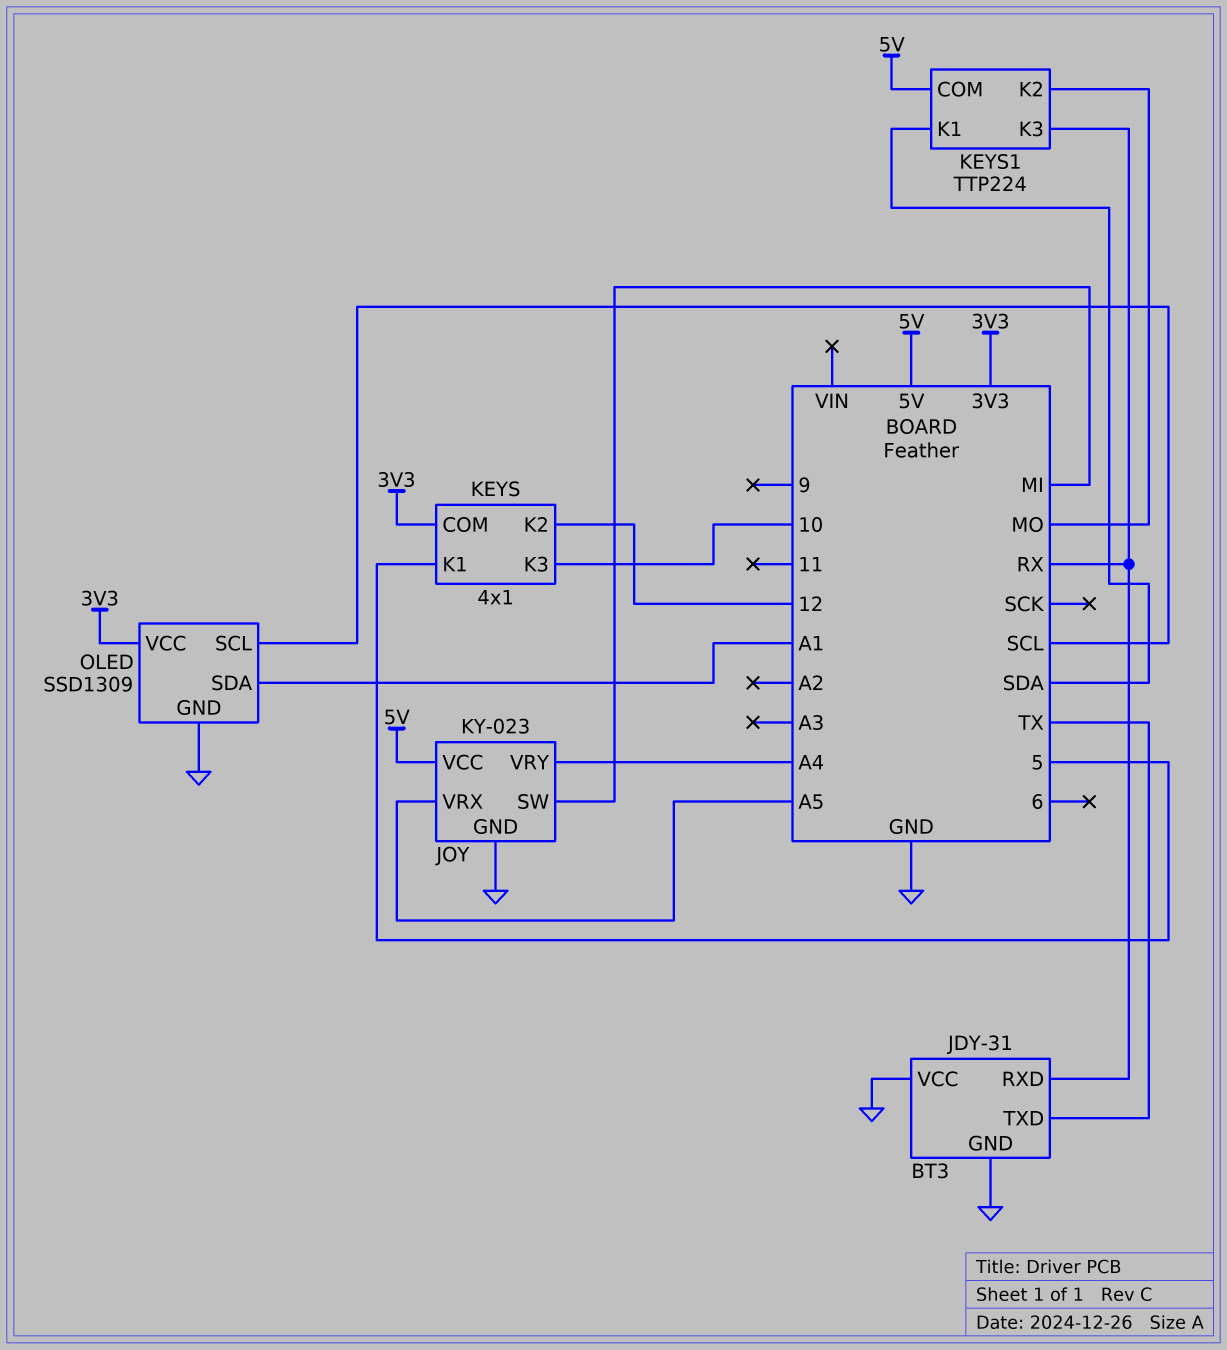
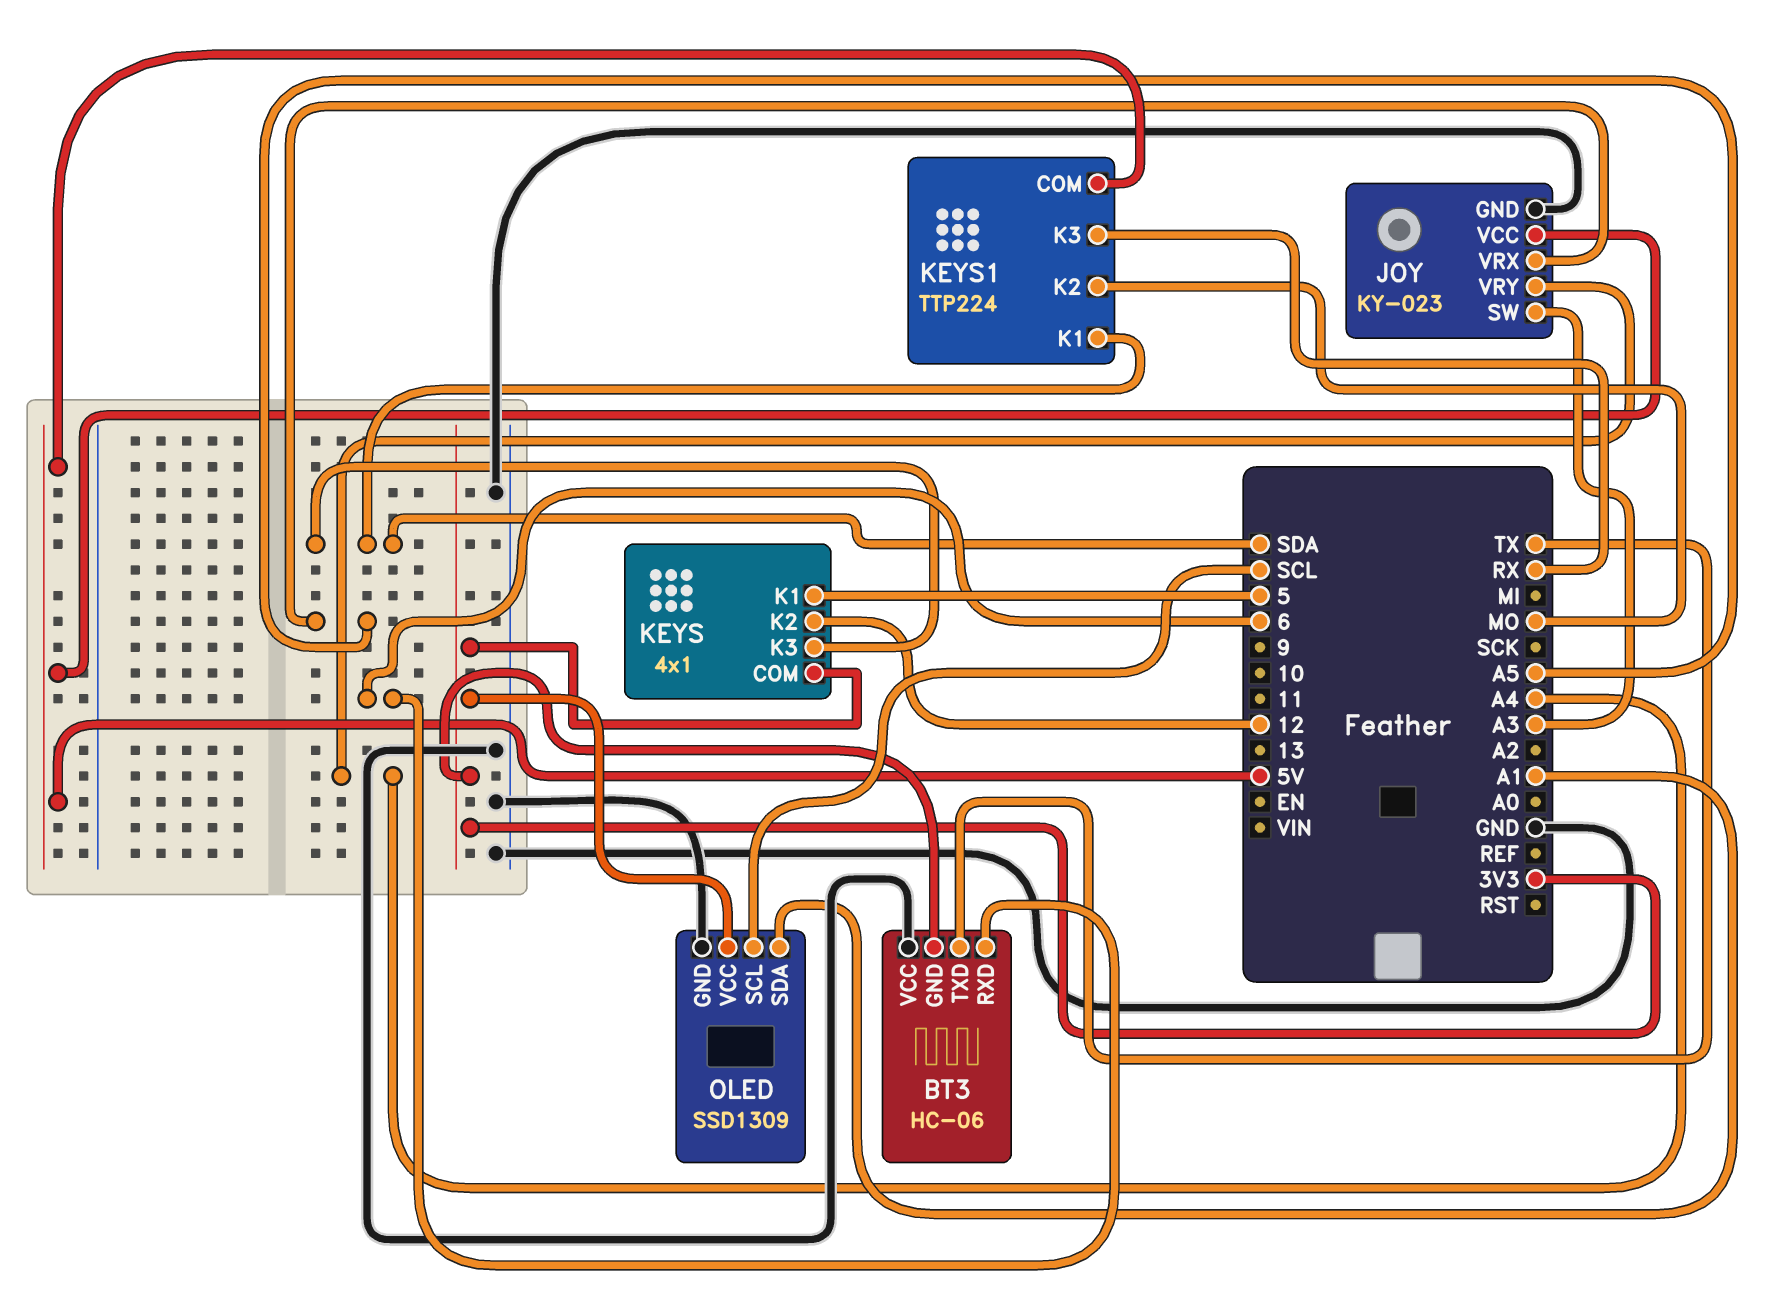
BT3: JDY-31 -> HC-06
BT3 pin GND: GND -> 3V3
BT3 pin RXD: RX -> 6
JOY pin SW: MI -> A3
KEYS pin K3: 10 -> SDA

